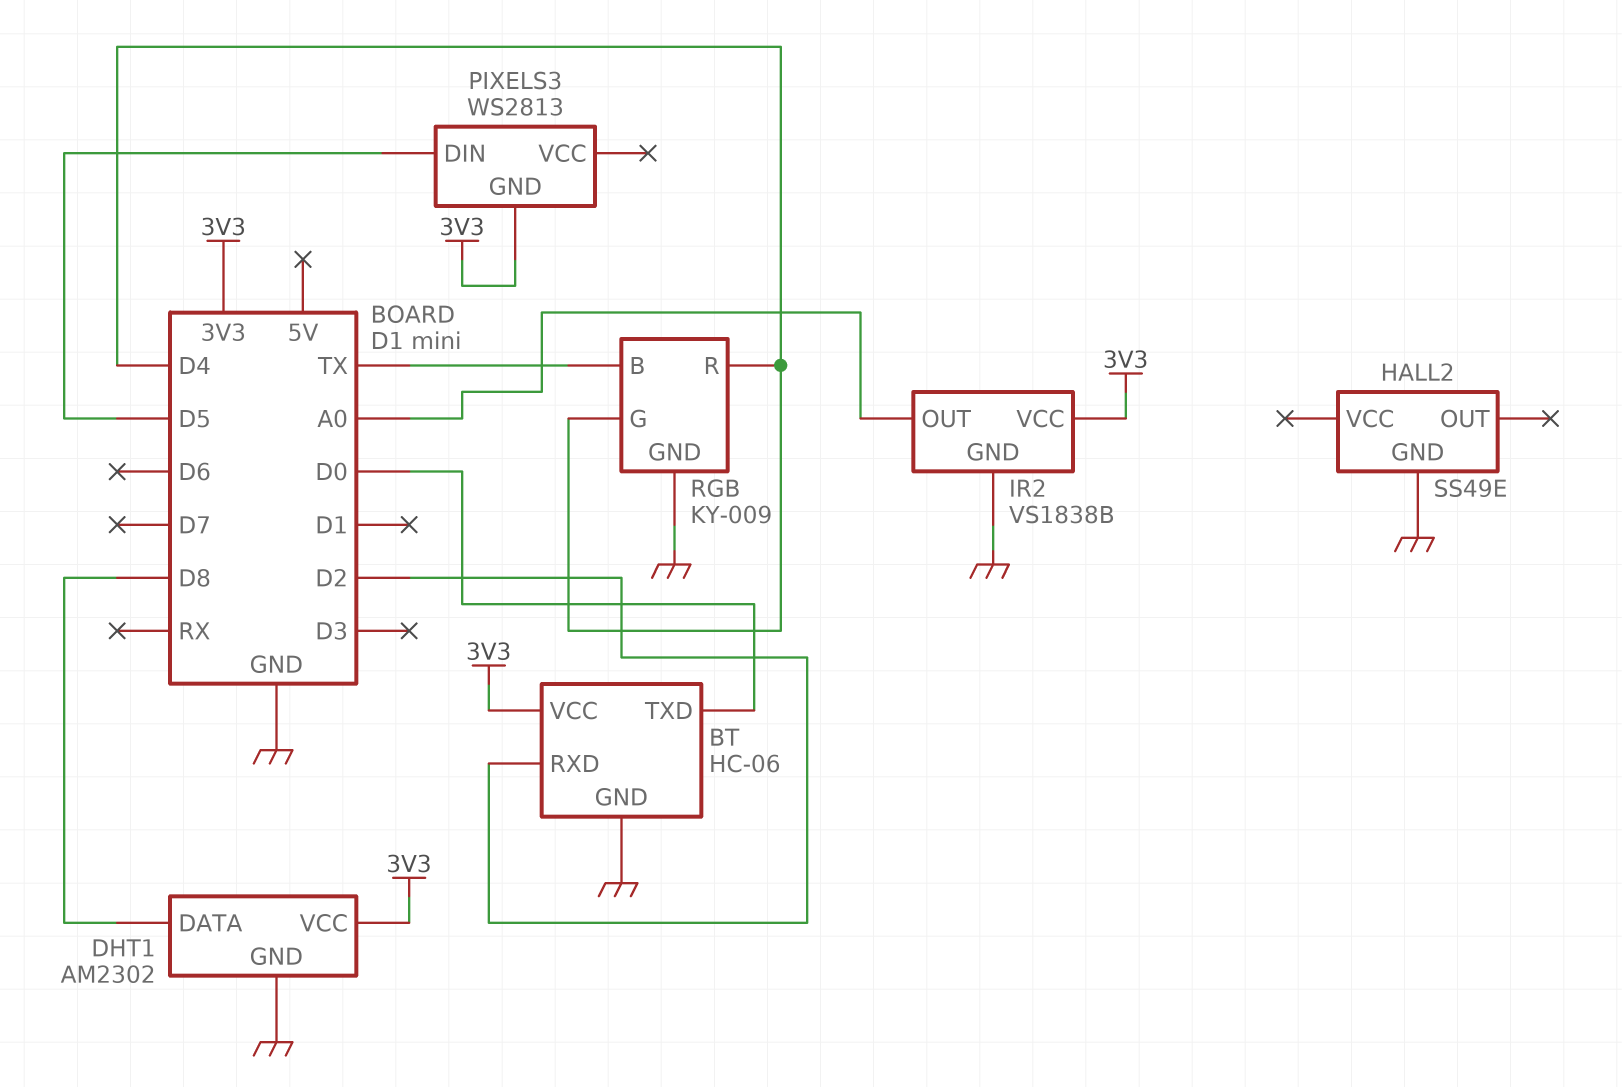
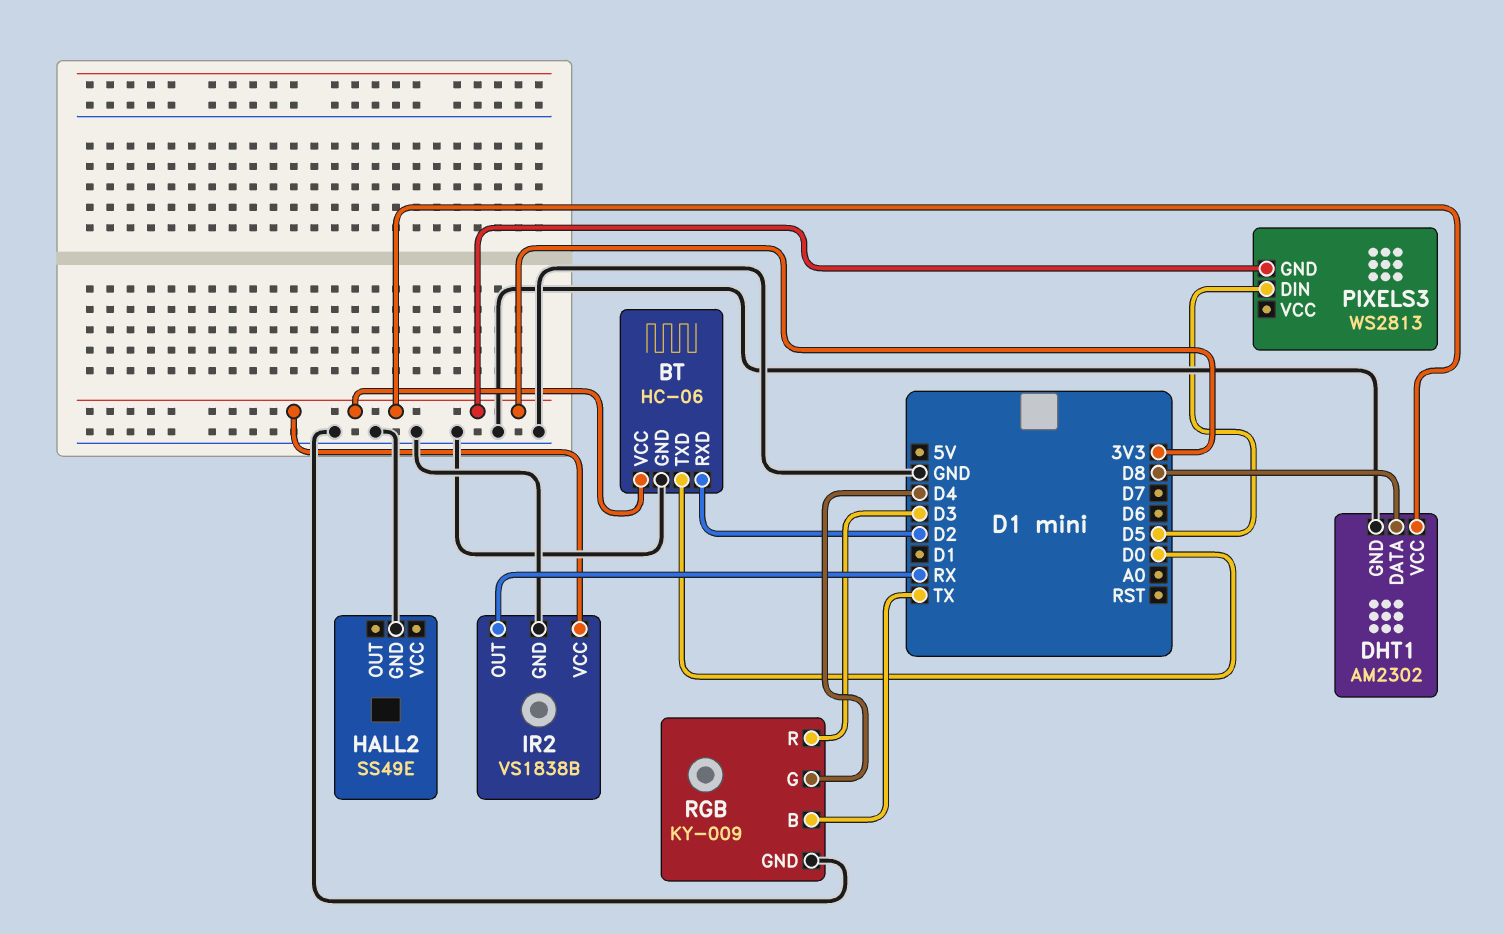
IR2 pin OUT: A0 -> RX
RGB pin R: D4 -> D3

